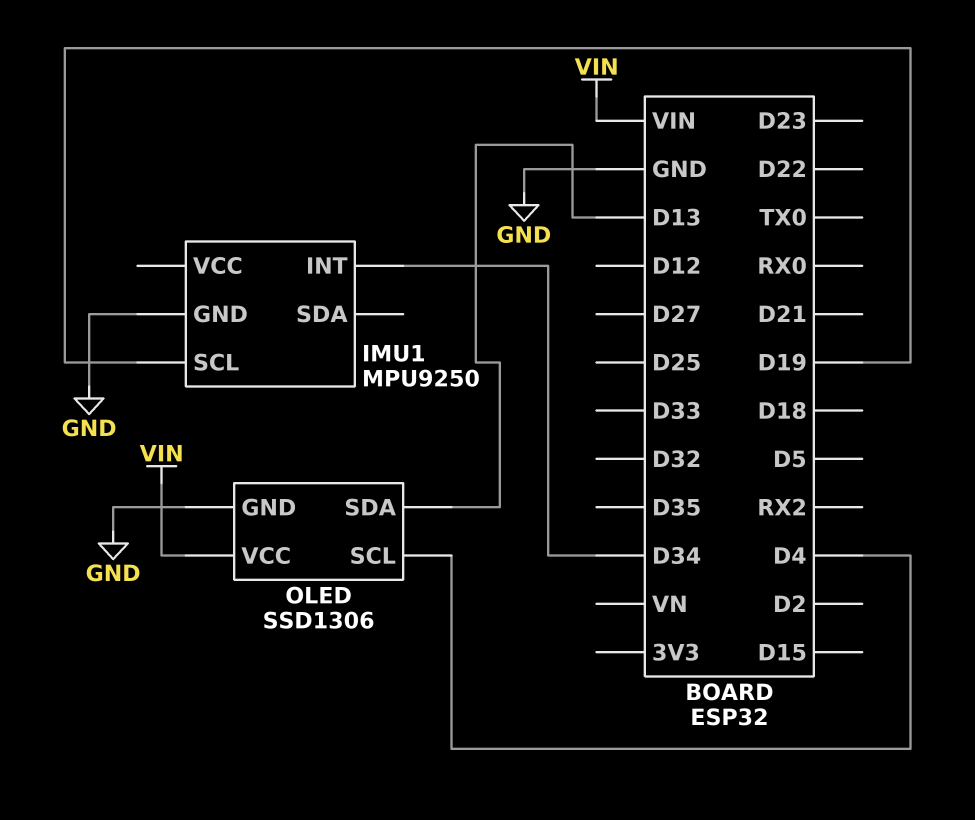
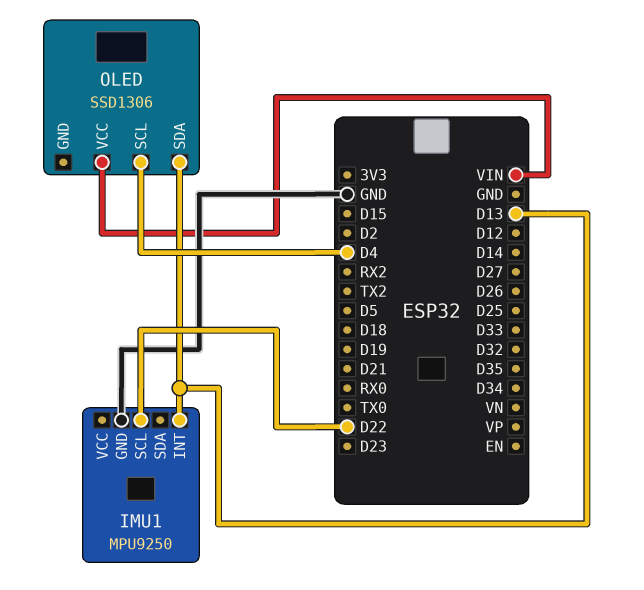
IMU1 pin INT: D34 -> D13
IMU1 pin SCL: D19 -> D22
OLED pin GND: GND -> none

